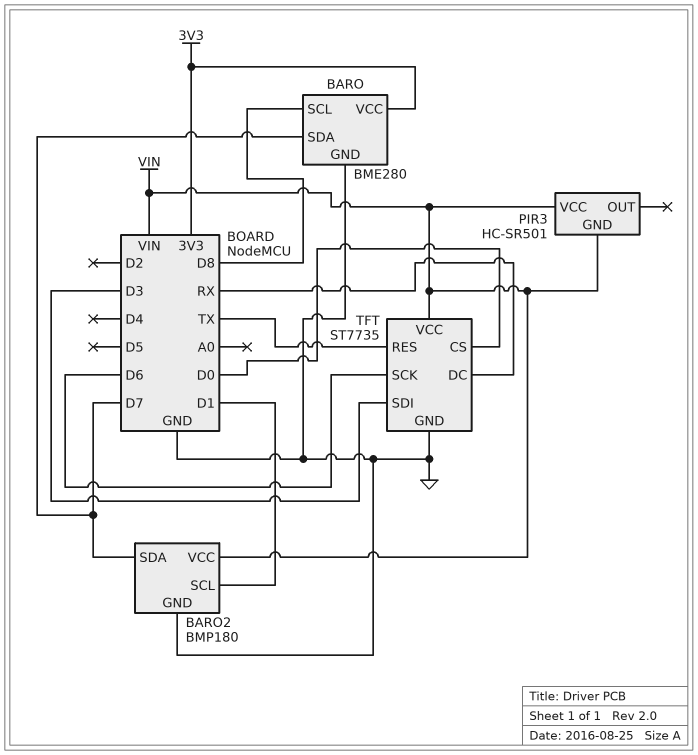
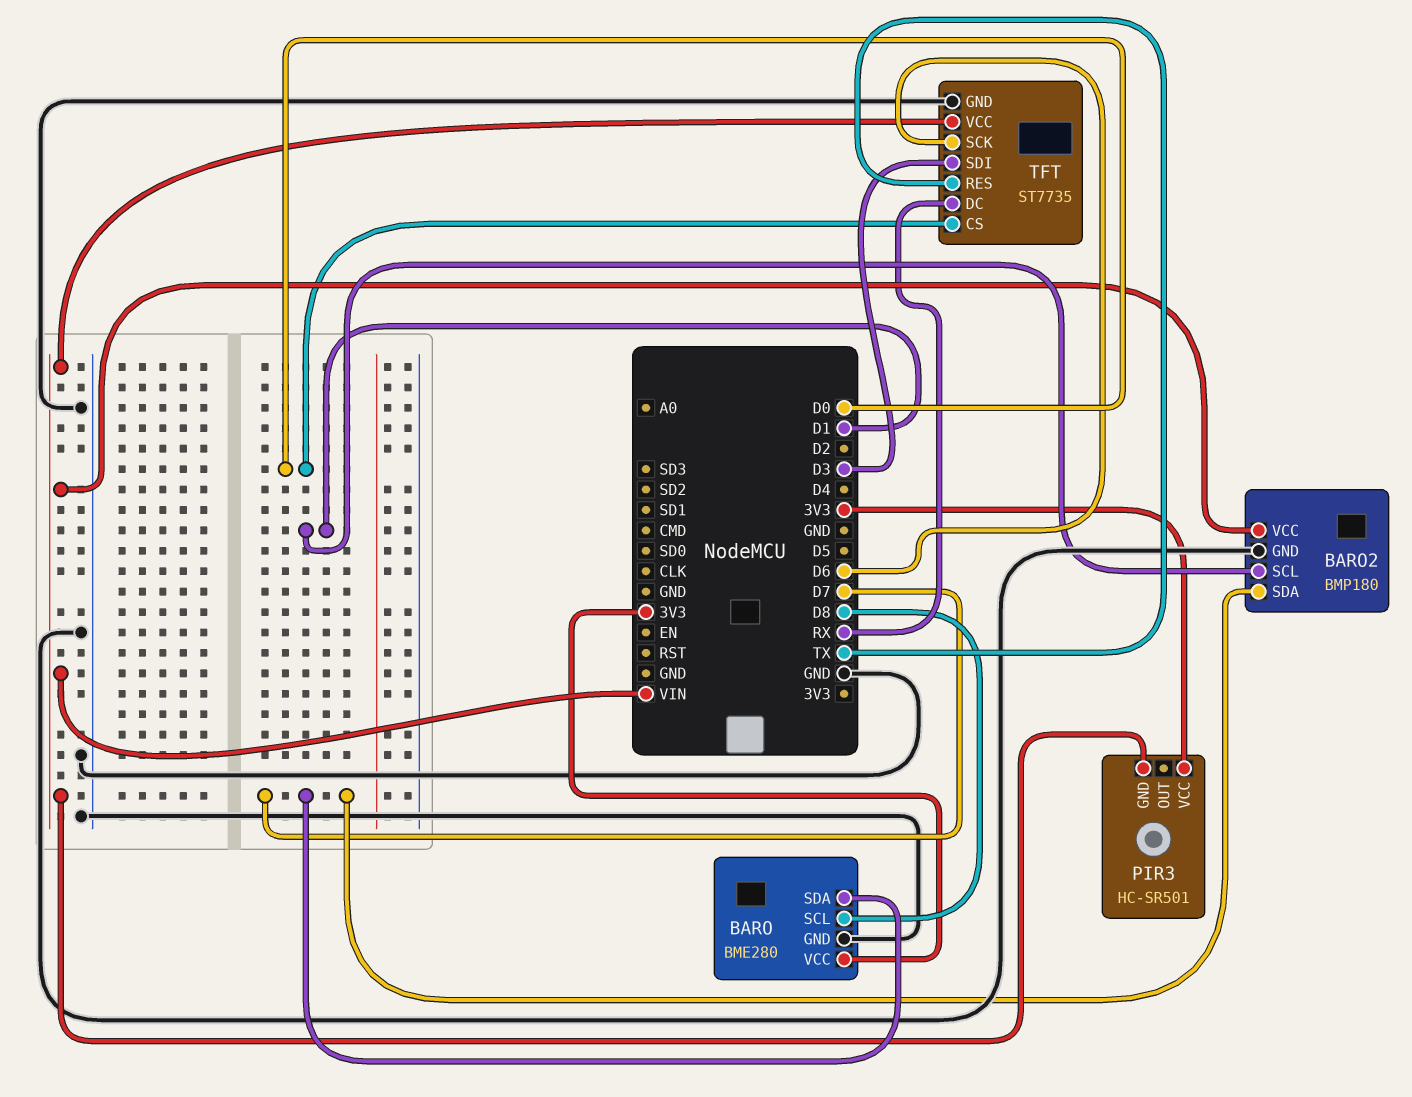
PIR3 pin VCC: VIN -> 3V3

